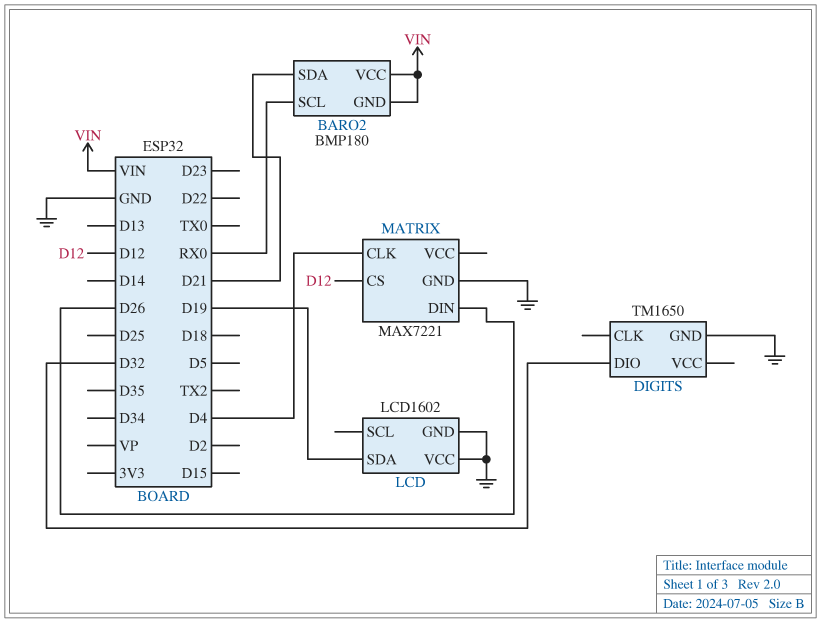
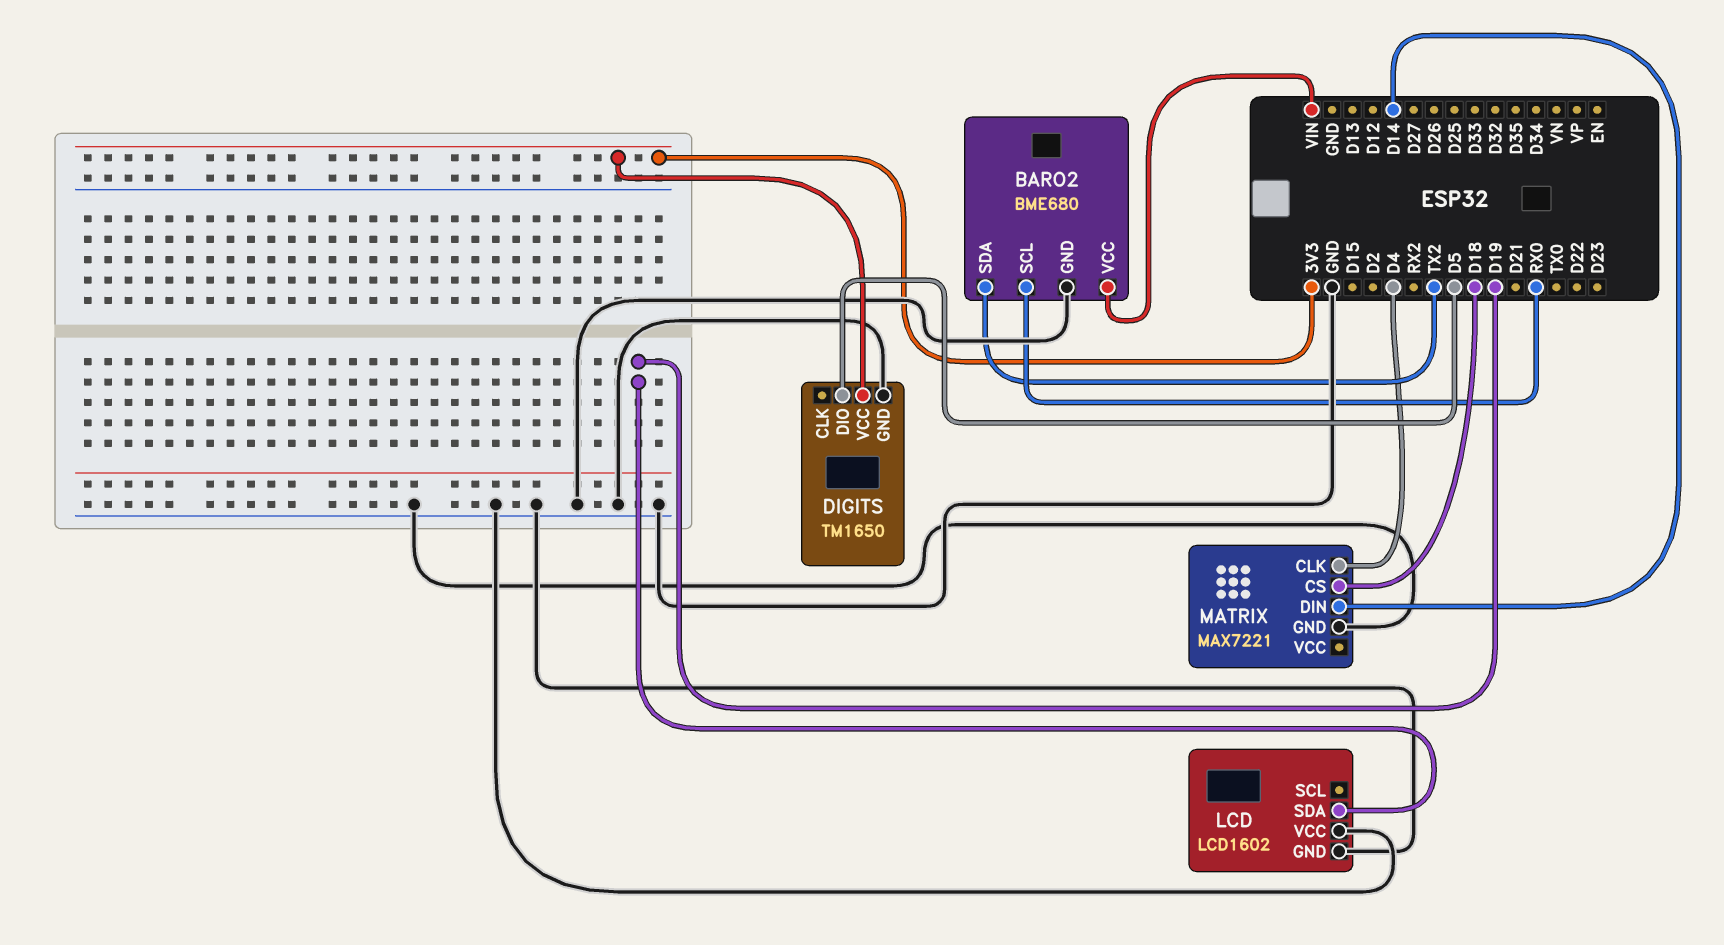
BARO2: BMP180 -> BME680
BARO2 pin GND: VIN -> GND
BARO2 pin SDA: D21 -> TX2
DIGITS pin DIO: D32 -> D5
DIGITS pin VCC: none -> 3V3
MATRIX pin CS: D12 -> D18
MATRIX pin DIN: D26 -> D14

